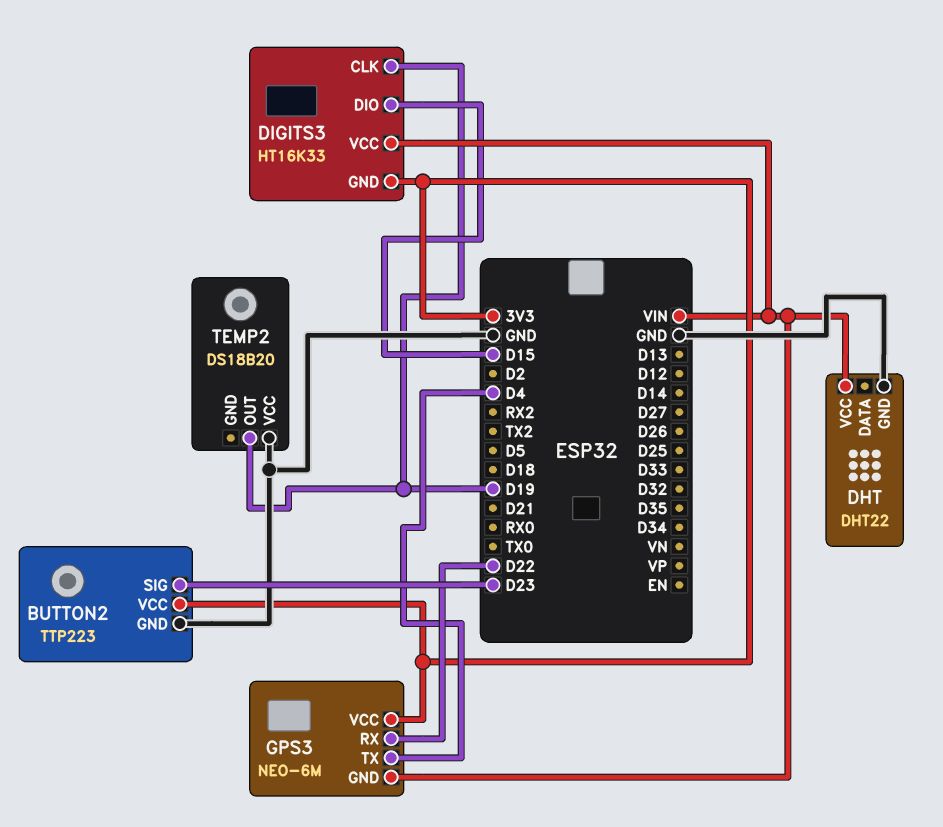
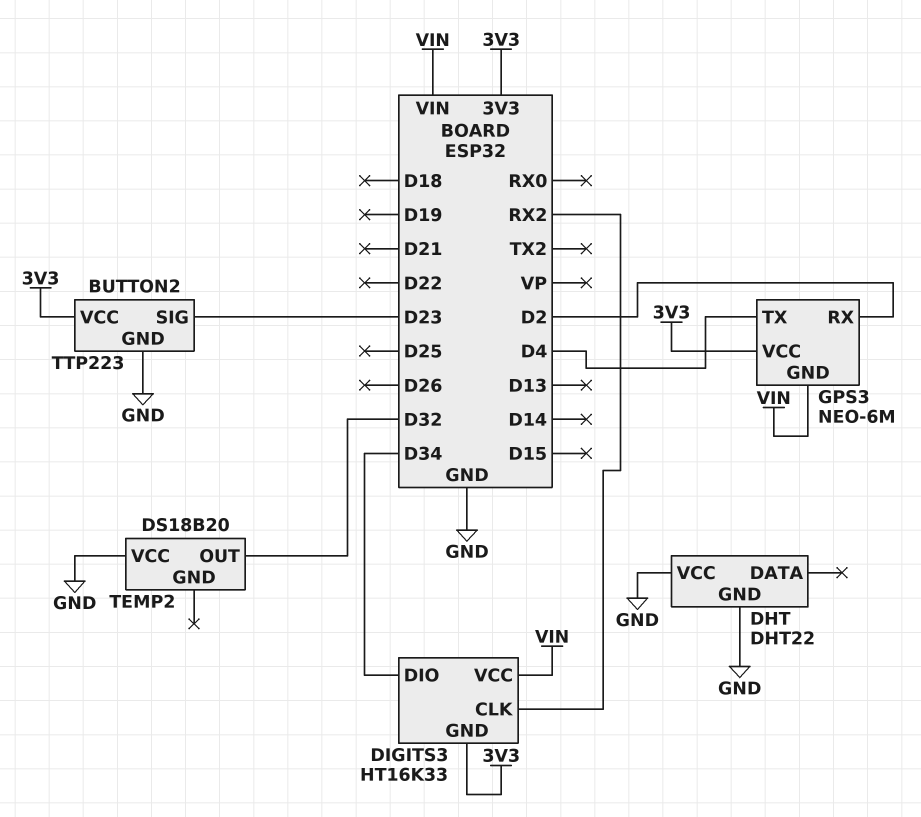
DHT pin VCC: VIN -> GND
DIGITS3 pin CLK: D19 -> RX2
DIGITS3 pin DIO: D15 -> D34
GPS3 pin RX: D22 -> D2
TEMP2 pin OUT: D19 -> D32

